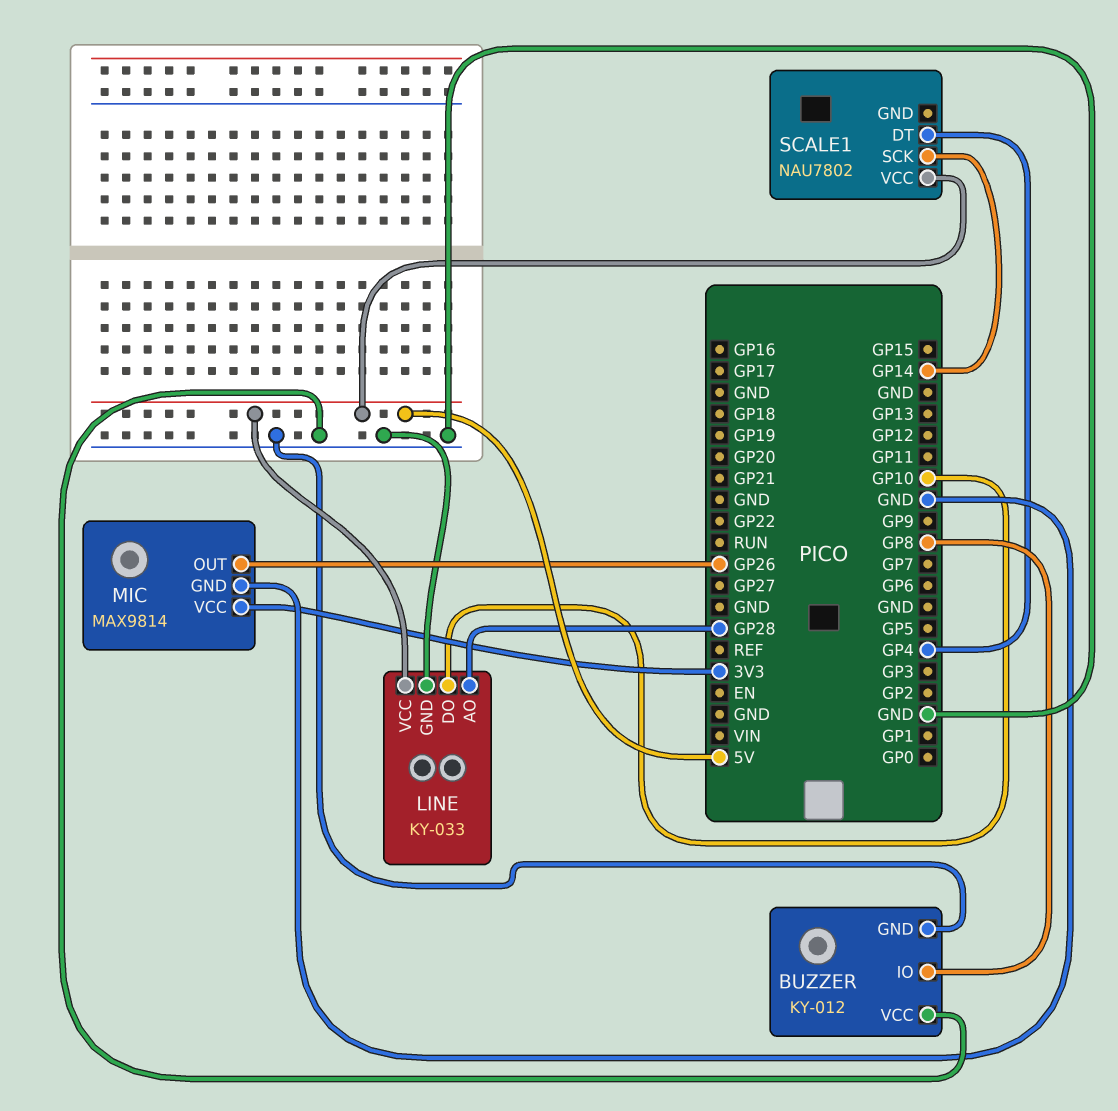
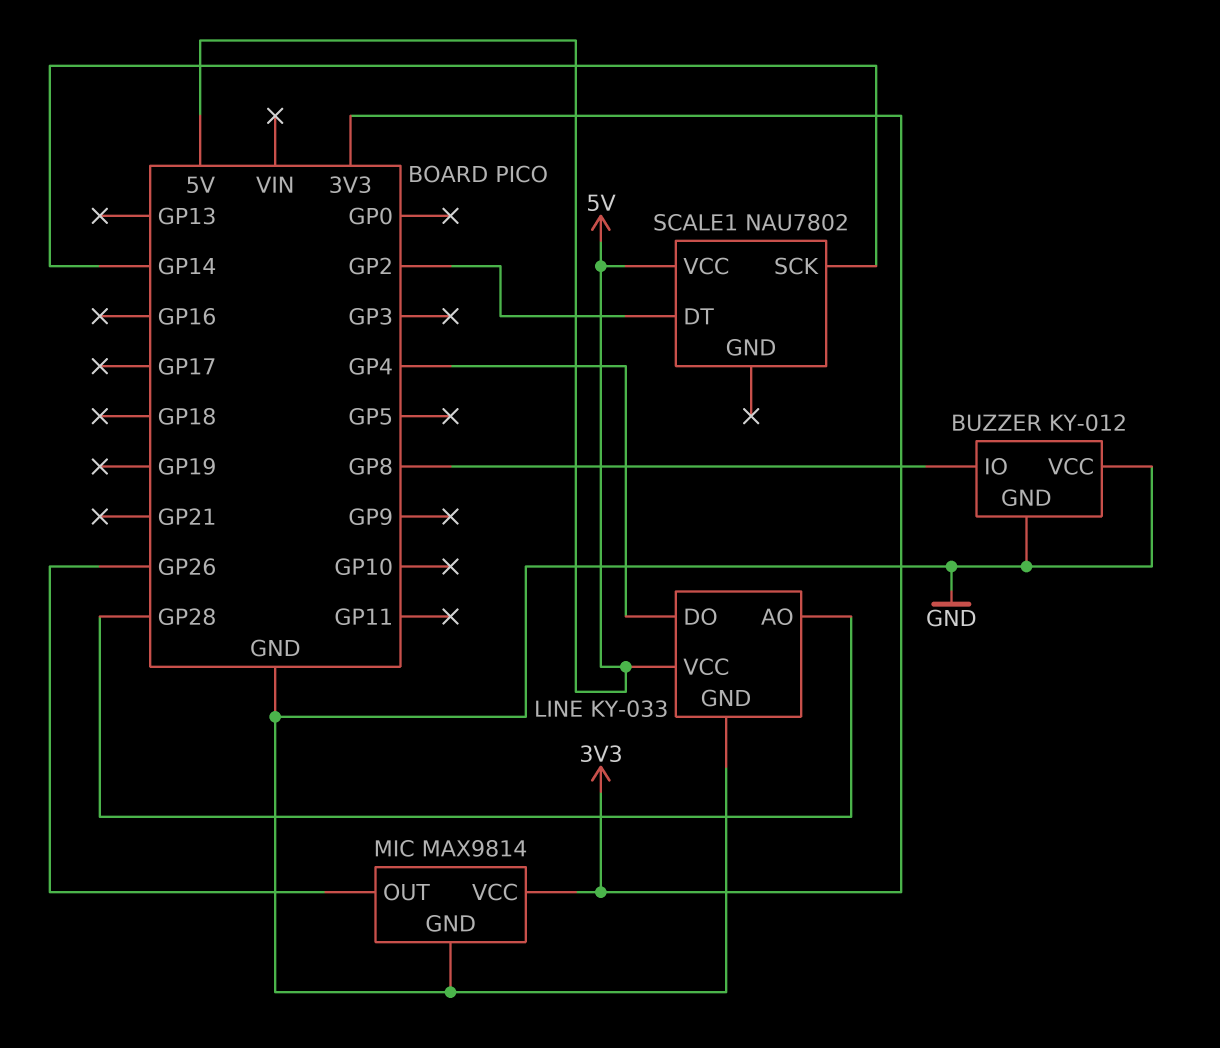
LINE pin DO: GP10 -> GP4
SCALE1 pin DT: GP4 -> GP2

